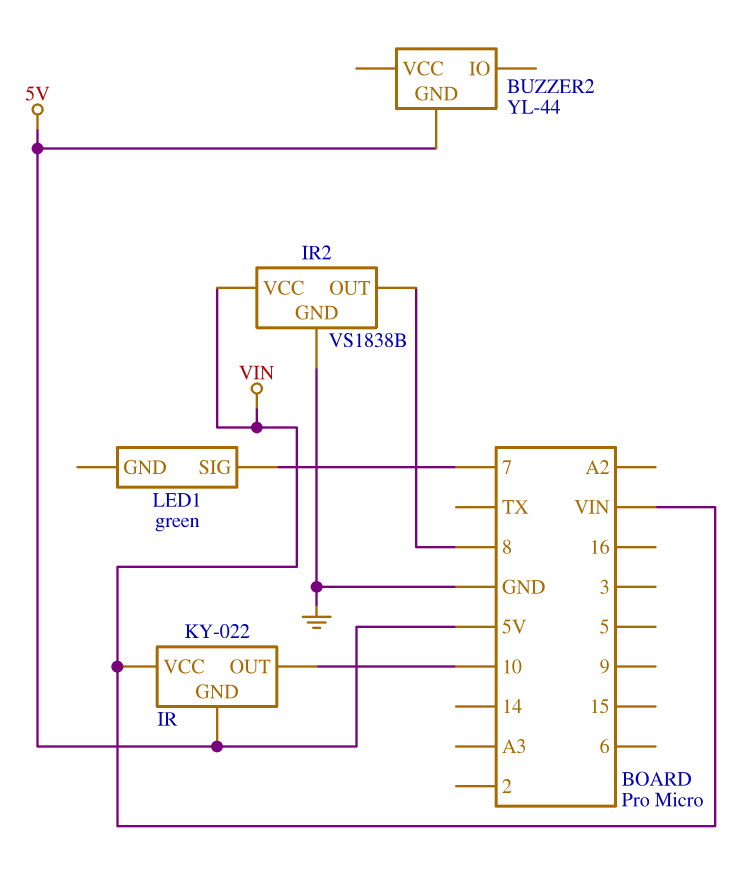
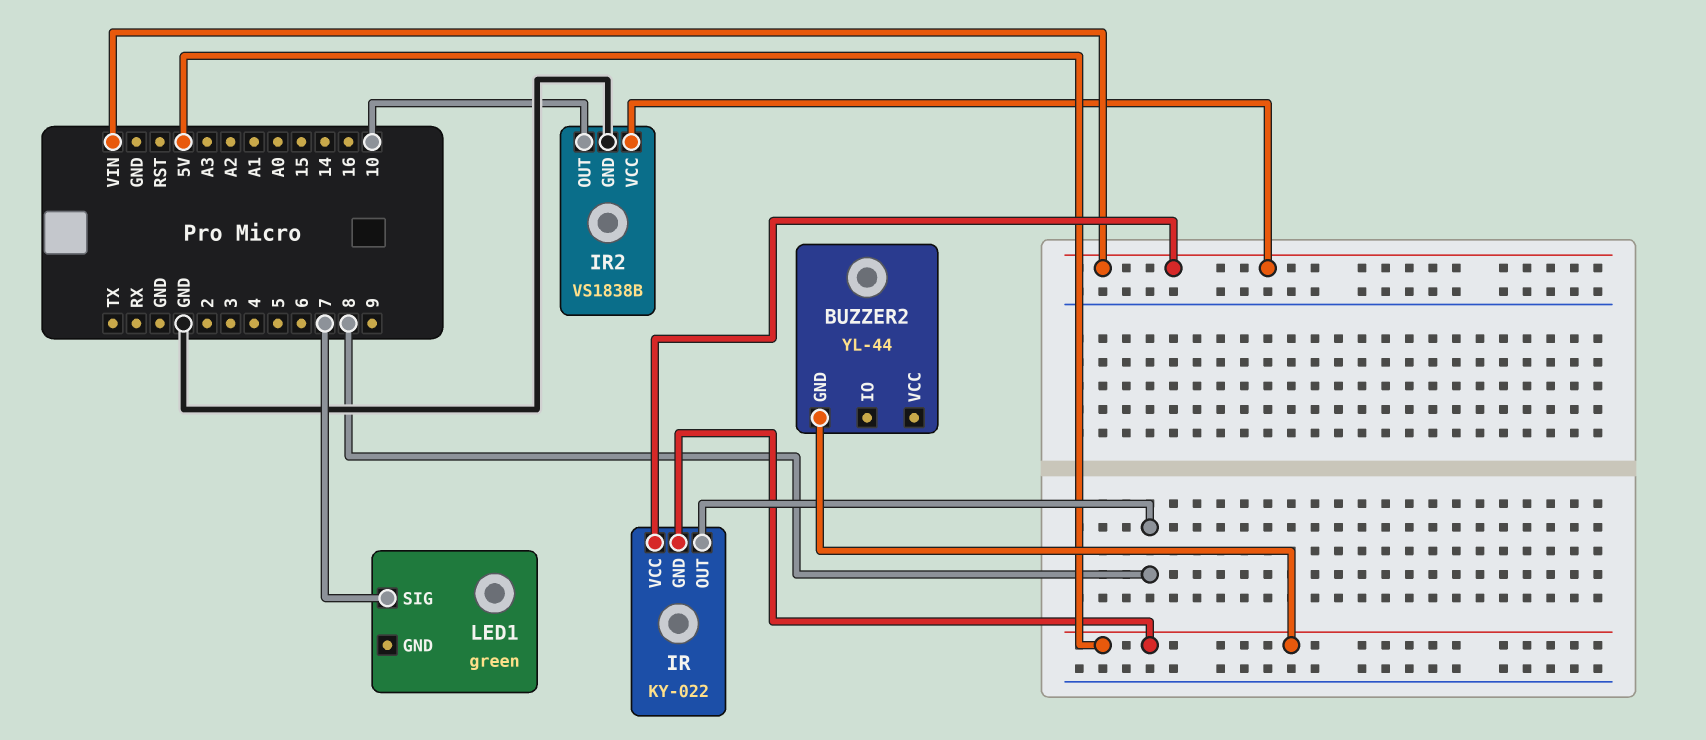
IR pin OUT: 10 -> 8
IR2 pin OUT: 8 -> 10

